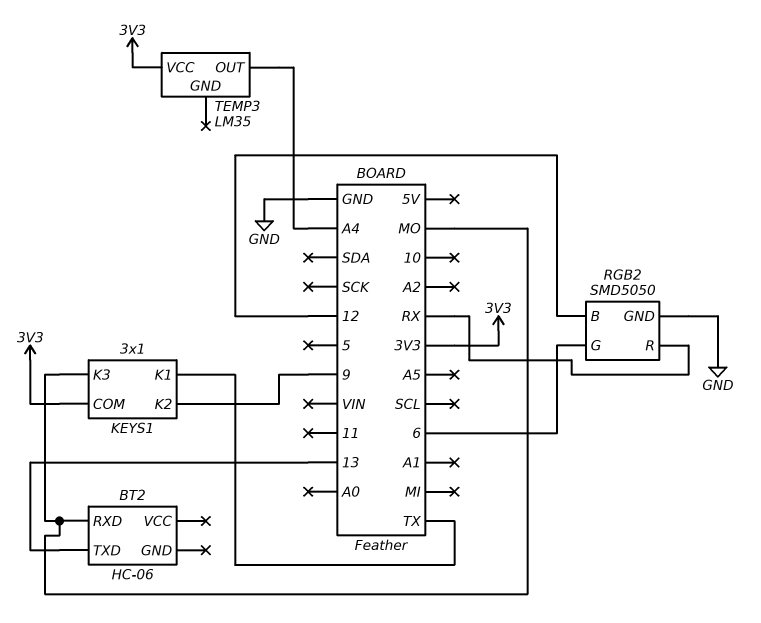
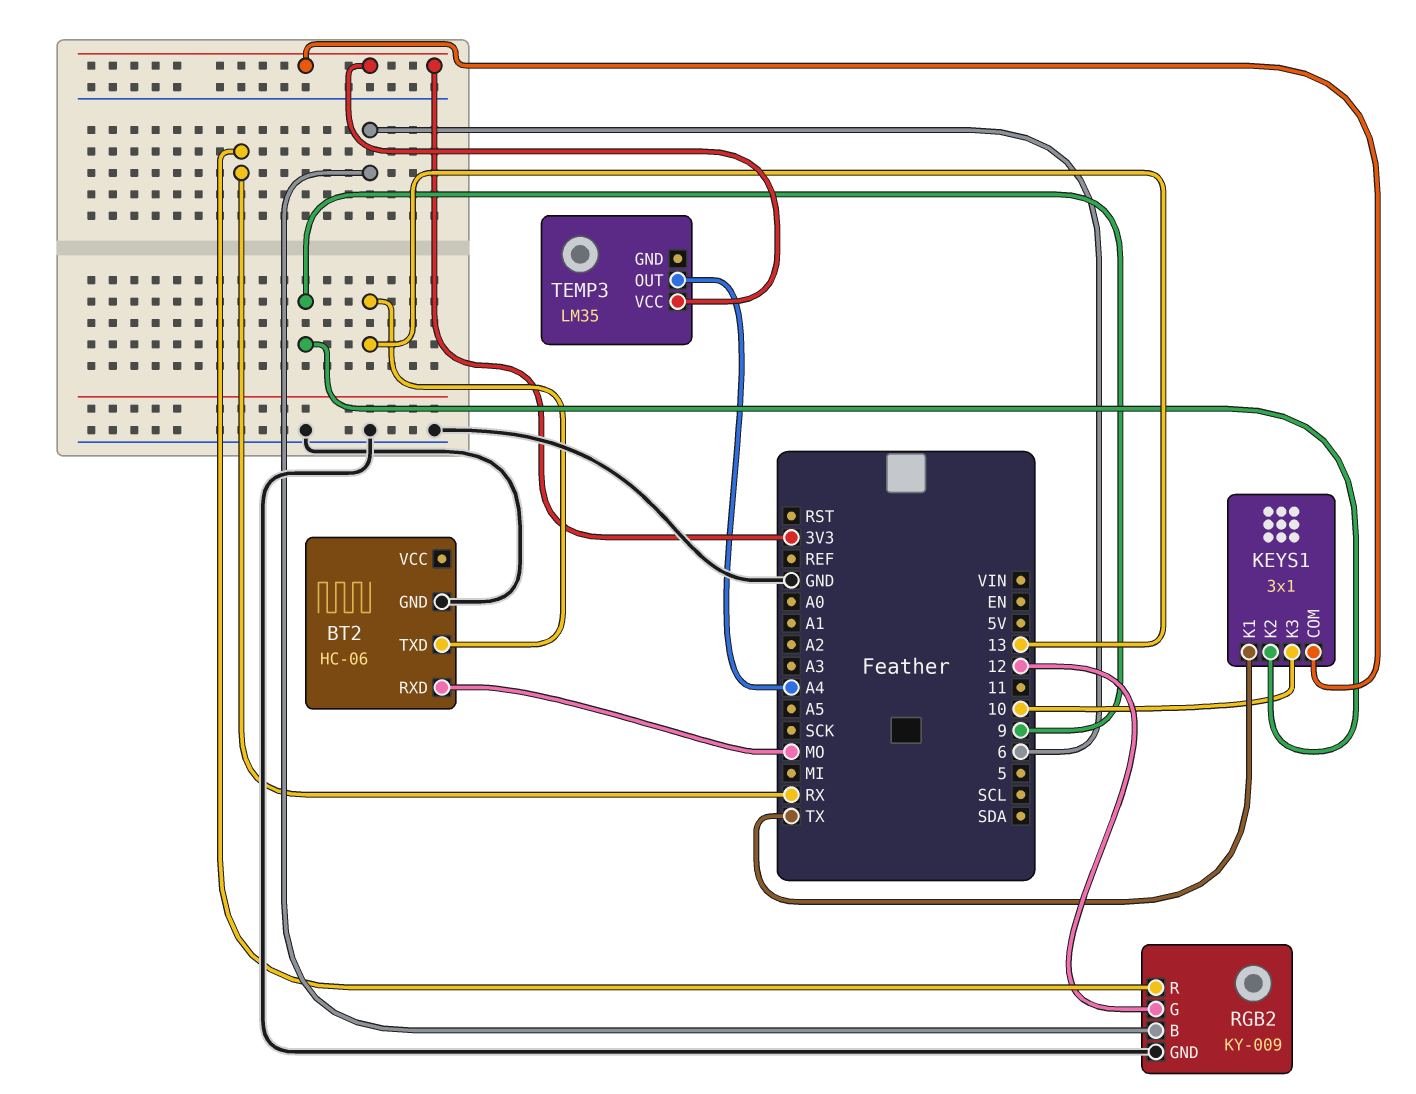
BT2 pin GND: none -> GND
KEYS1 pin K3: MO -> 10
RGB2: SMD5050 -> KY-009
RGB2 pin B: 12 -> 6
RGB2 pin G: 6 -> 12

